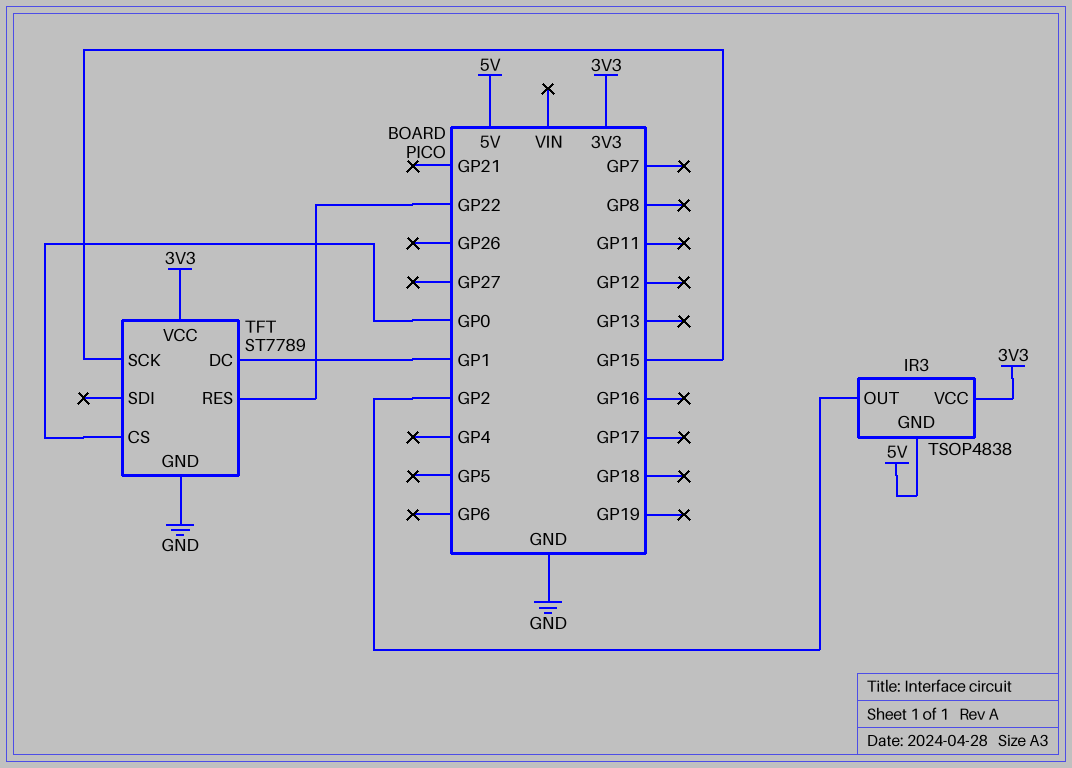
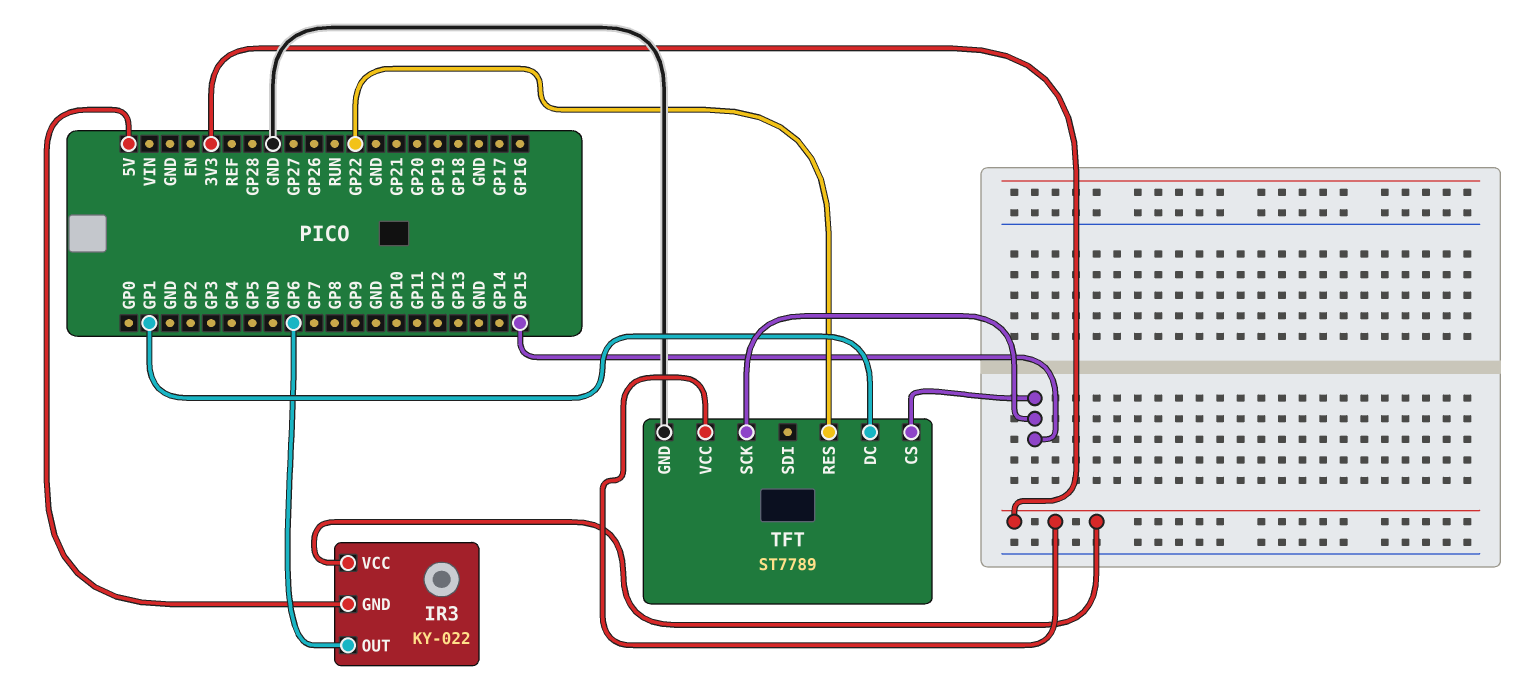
IR3: TSOP4838 -> KY-022
IR3 pin OUT: GP2 -> GP6
TFT pin CS: GP0 -> GP15

